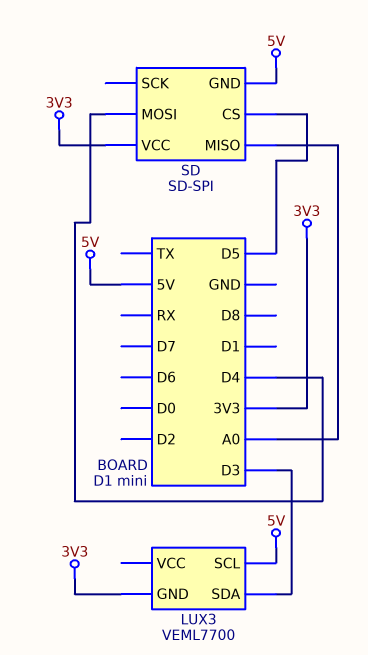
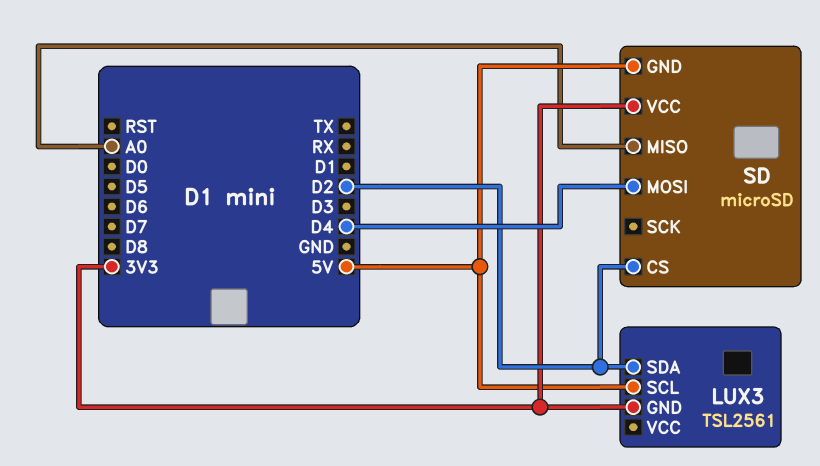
LUX3: VEML7700 -> TSL2561
LUX3 pin SDA: D3 -> D2
SD: SD-SPI -> microSD
SD pin CS: D5 -> D2

